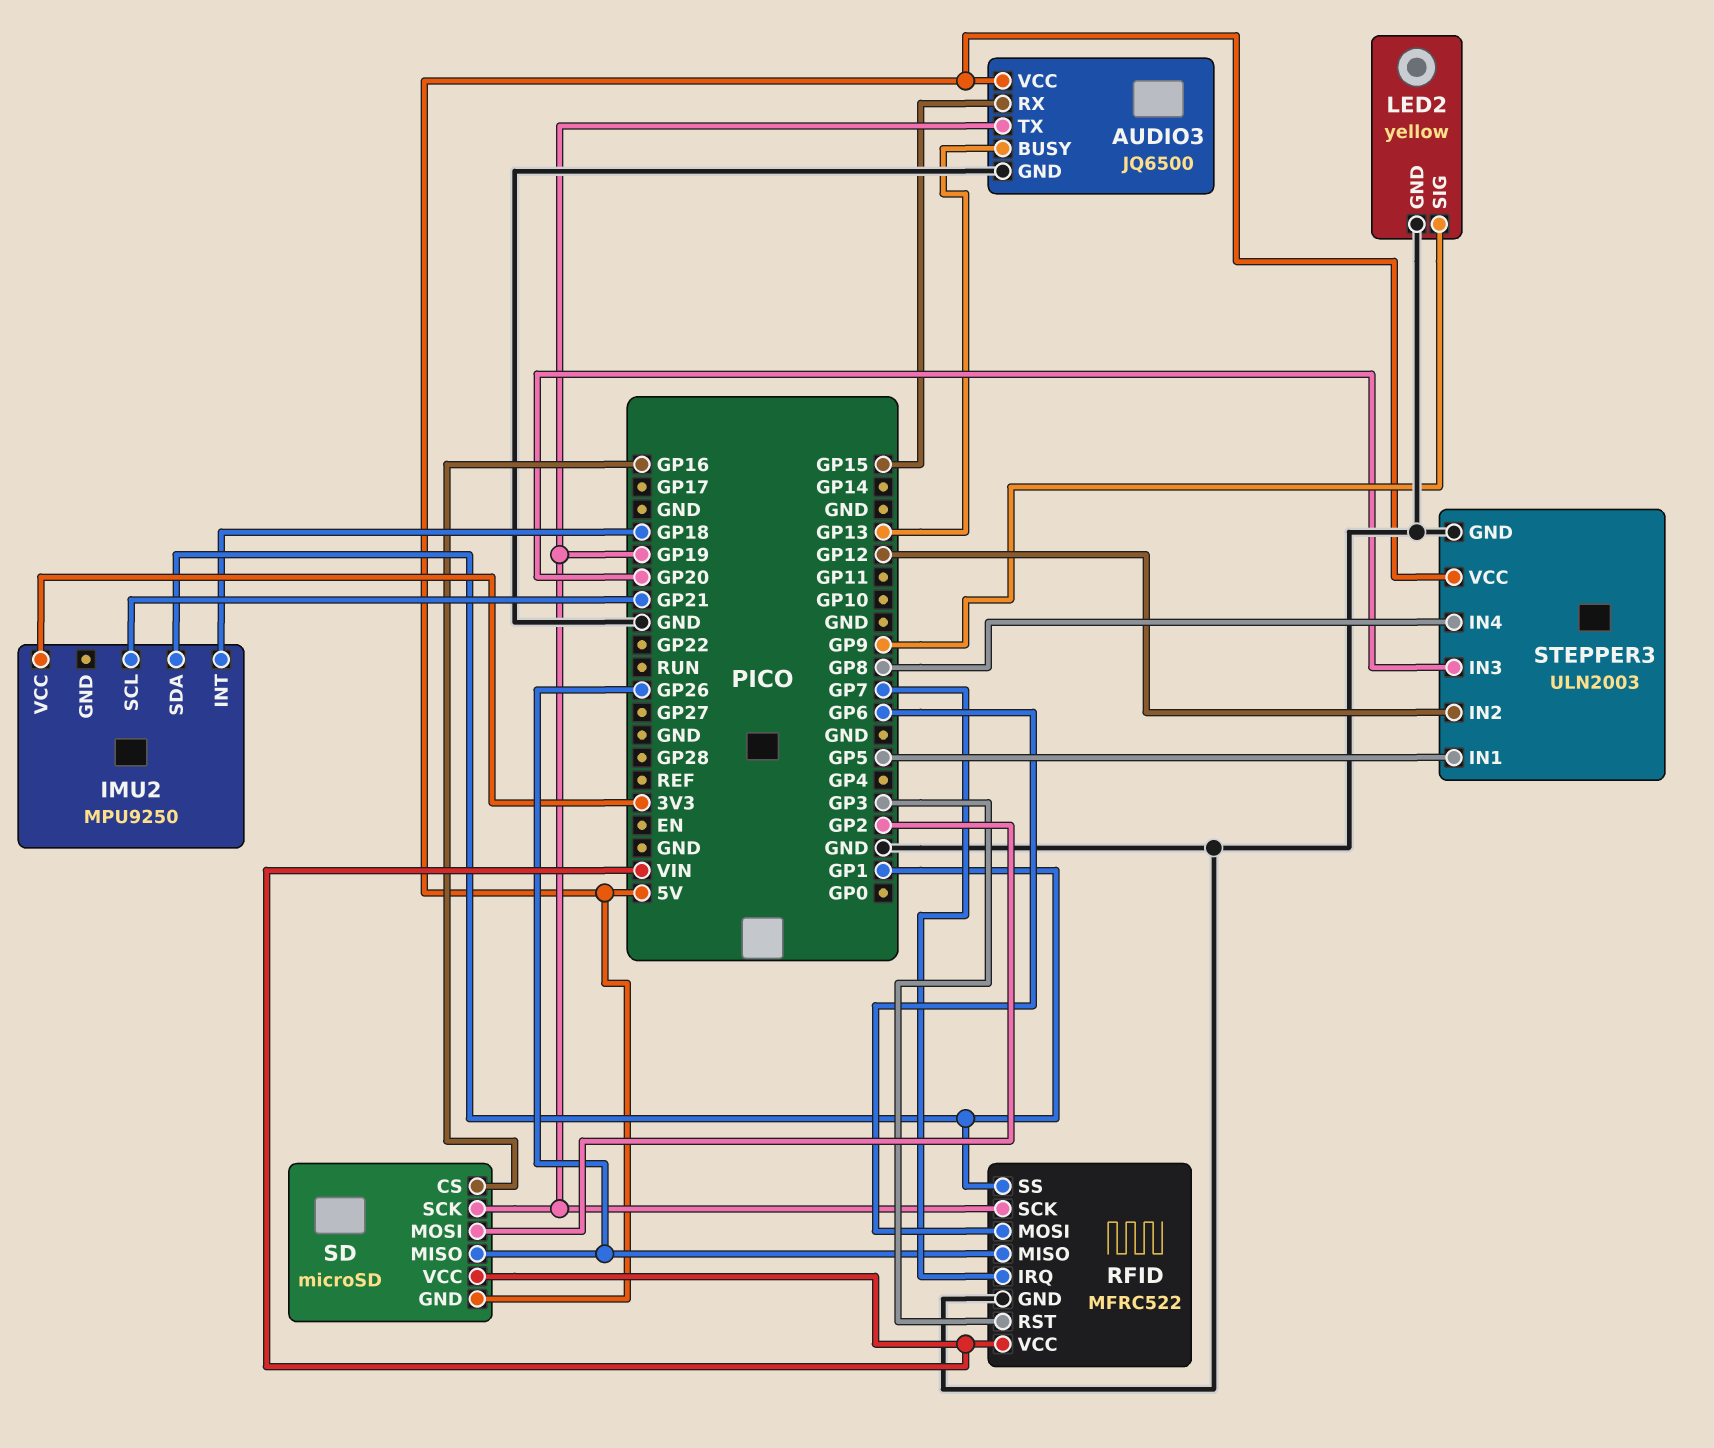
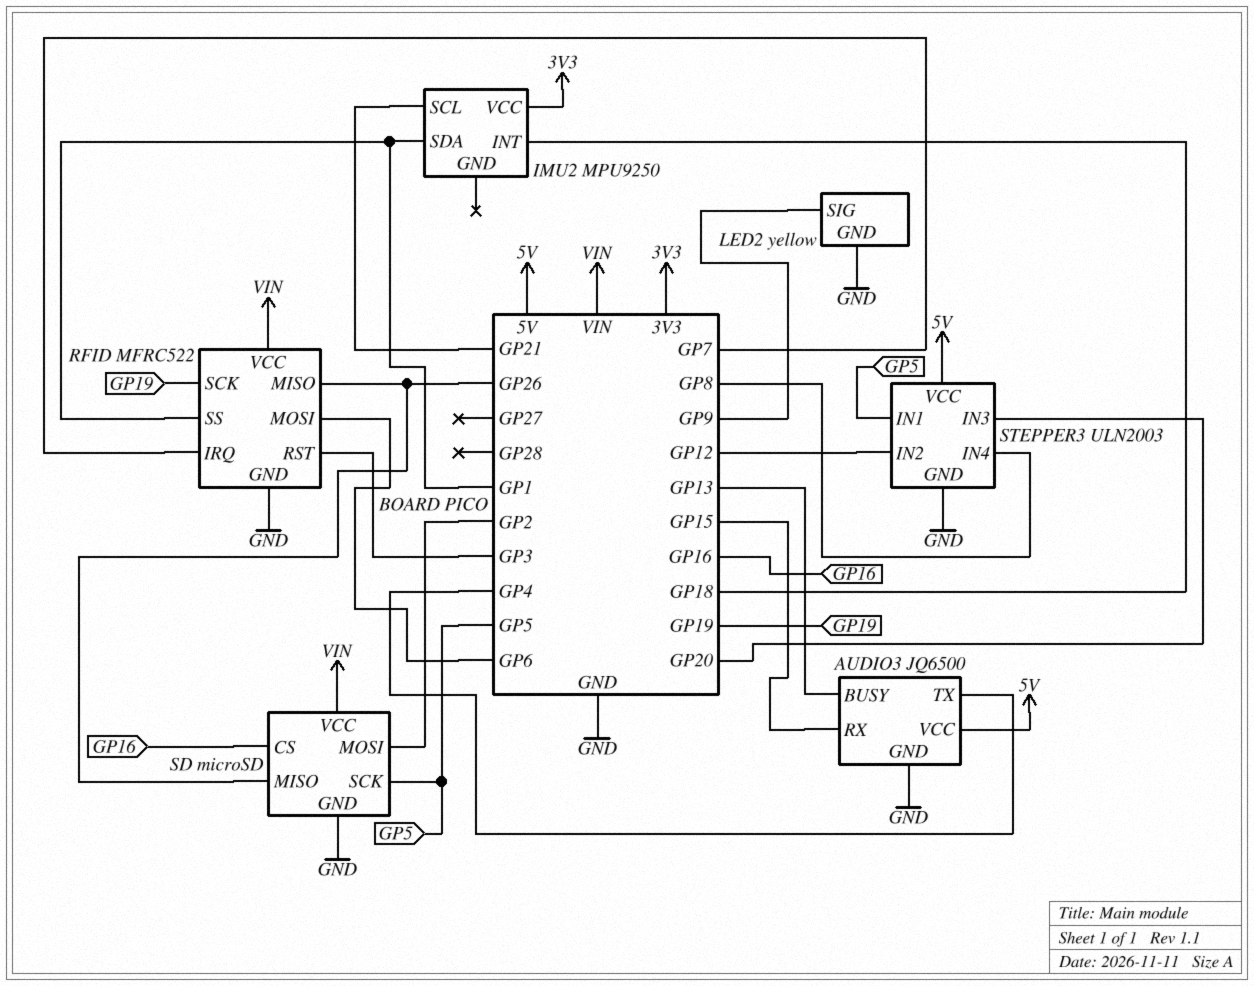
AUDIO3 pin TX: GP19 -> GP4
SD pin GND: 5V -> GND
SD pin SCK: GP19 -> GP5

